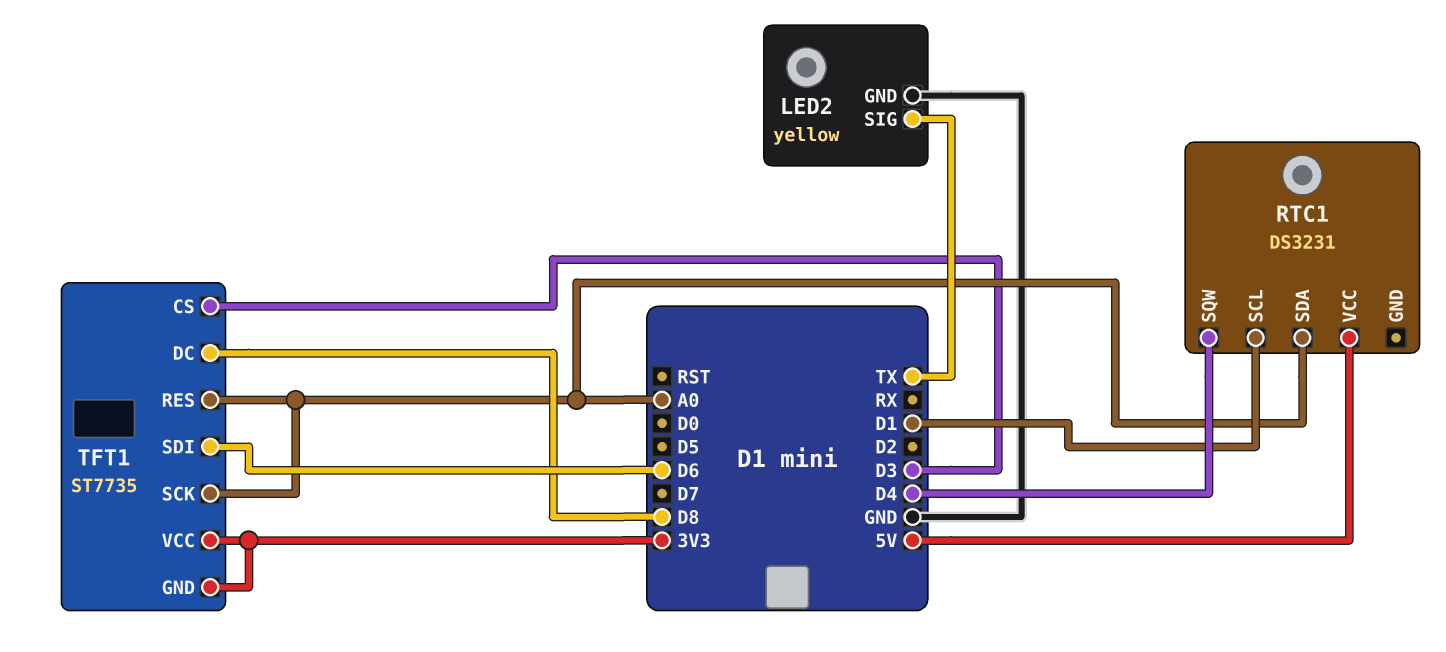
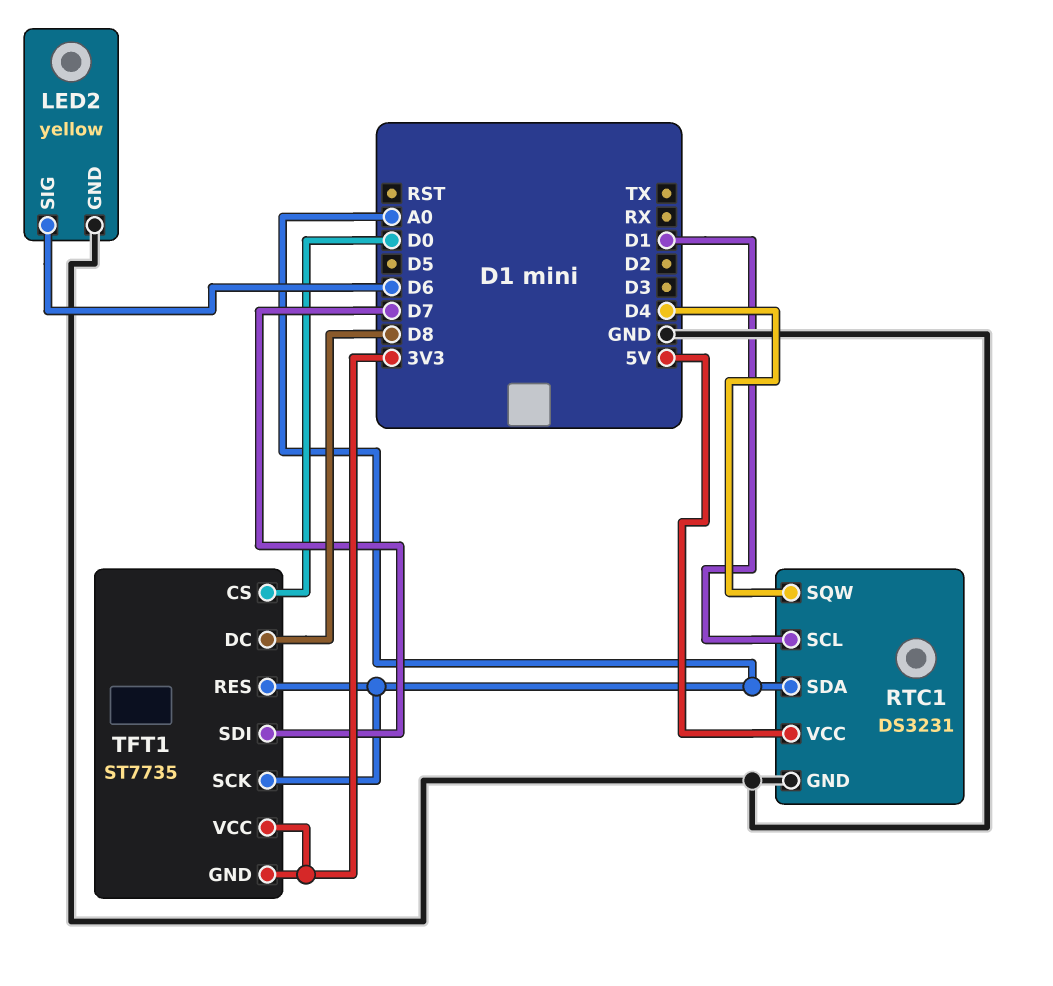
LED2 pin SIG: TX -> D6
RTC1 pin GND: none -> GND
TFT1 pin CS: D3 -> D0
TFT1 pin SDI: D6 -> D7

